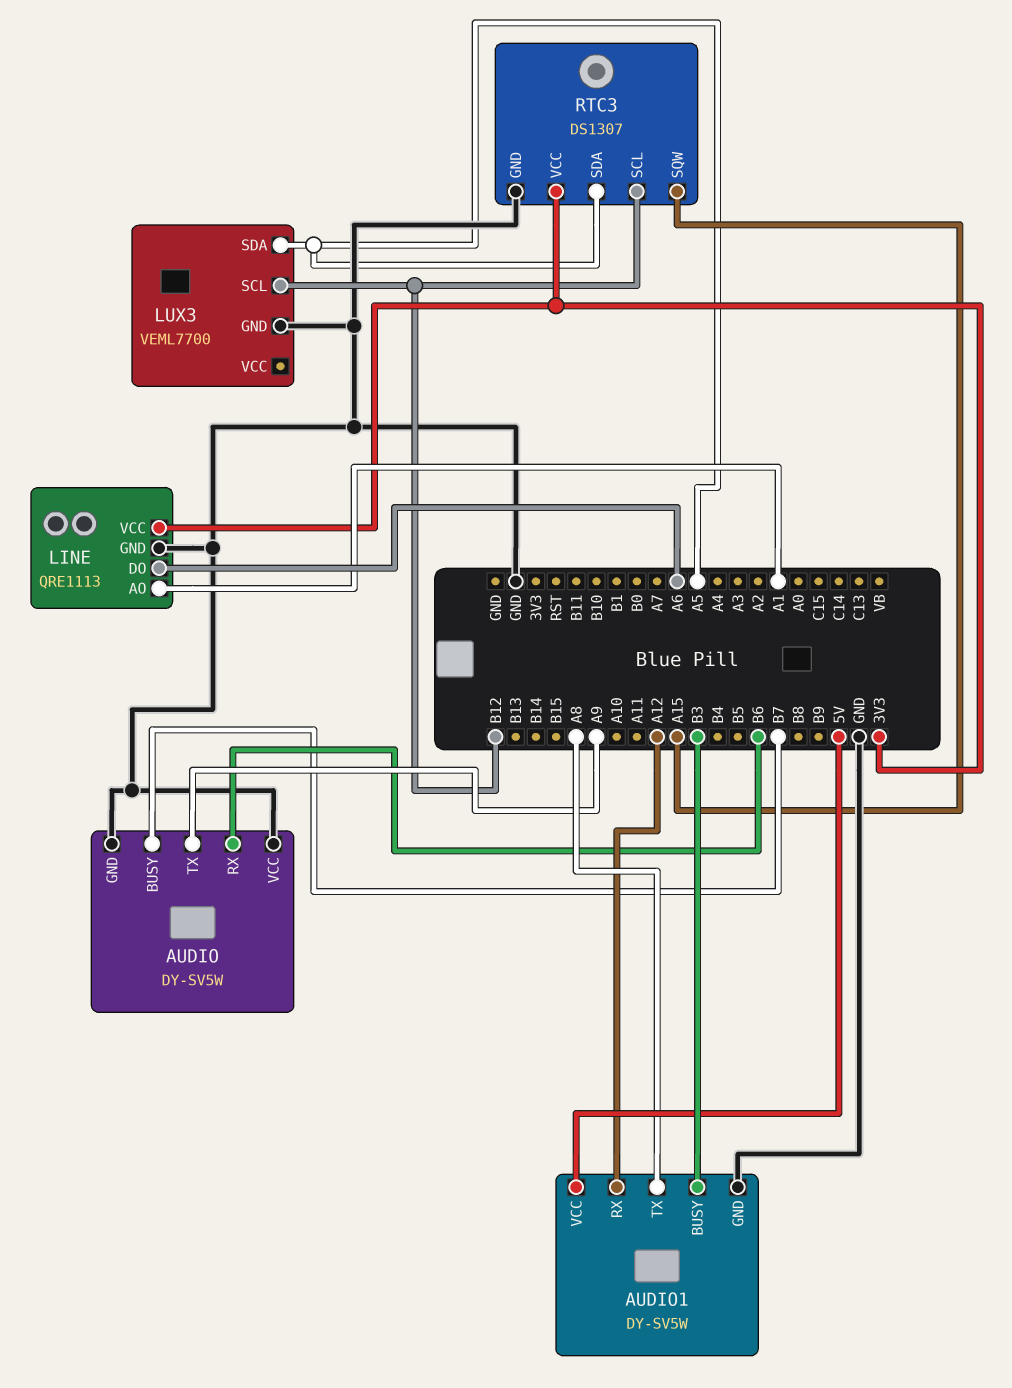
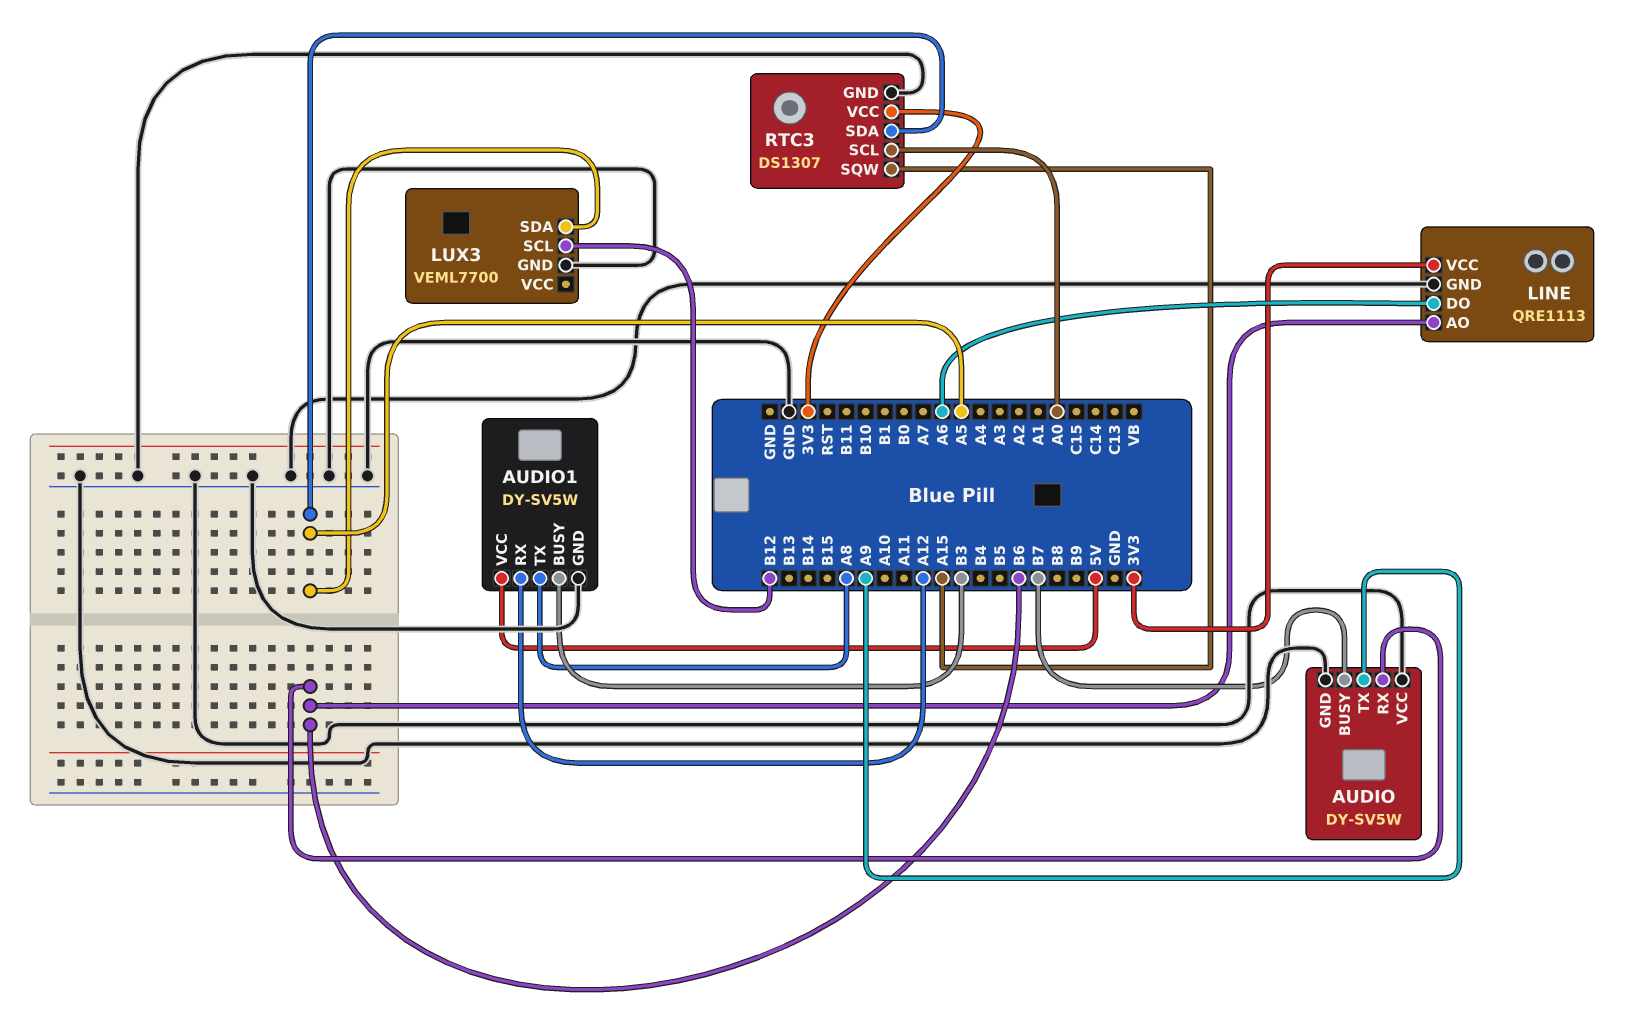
LINE pin AO: A1 -> B6
RTC3 pin SCL: B12 -> A0

